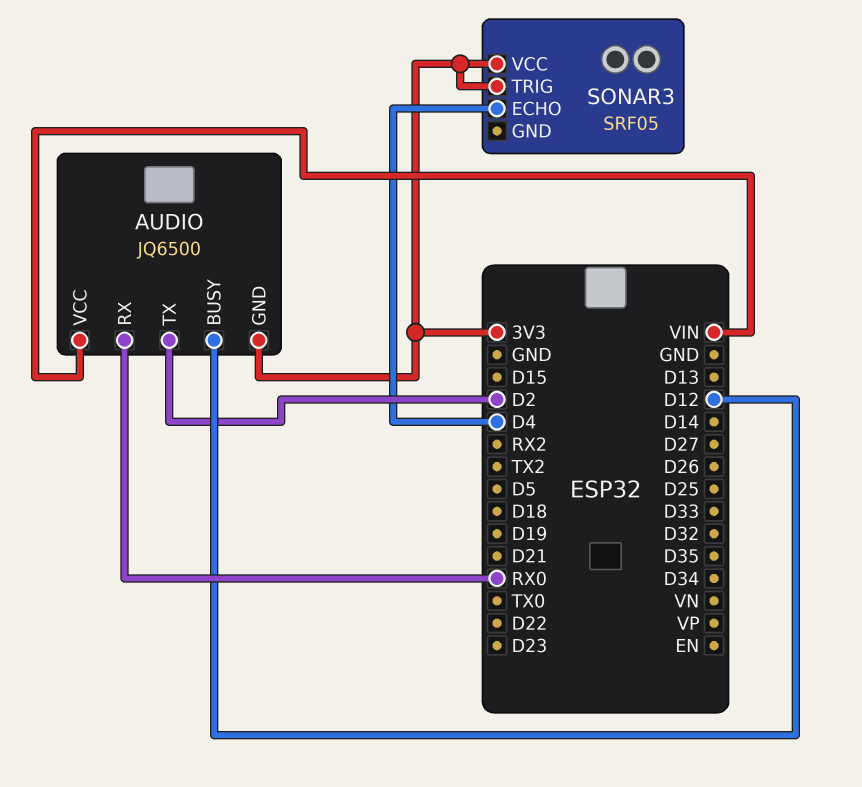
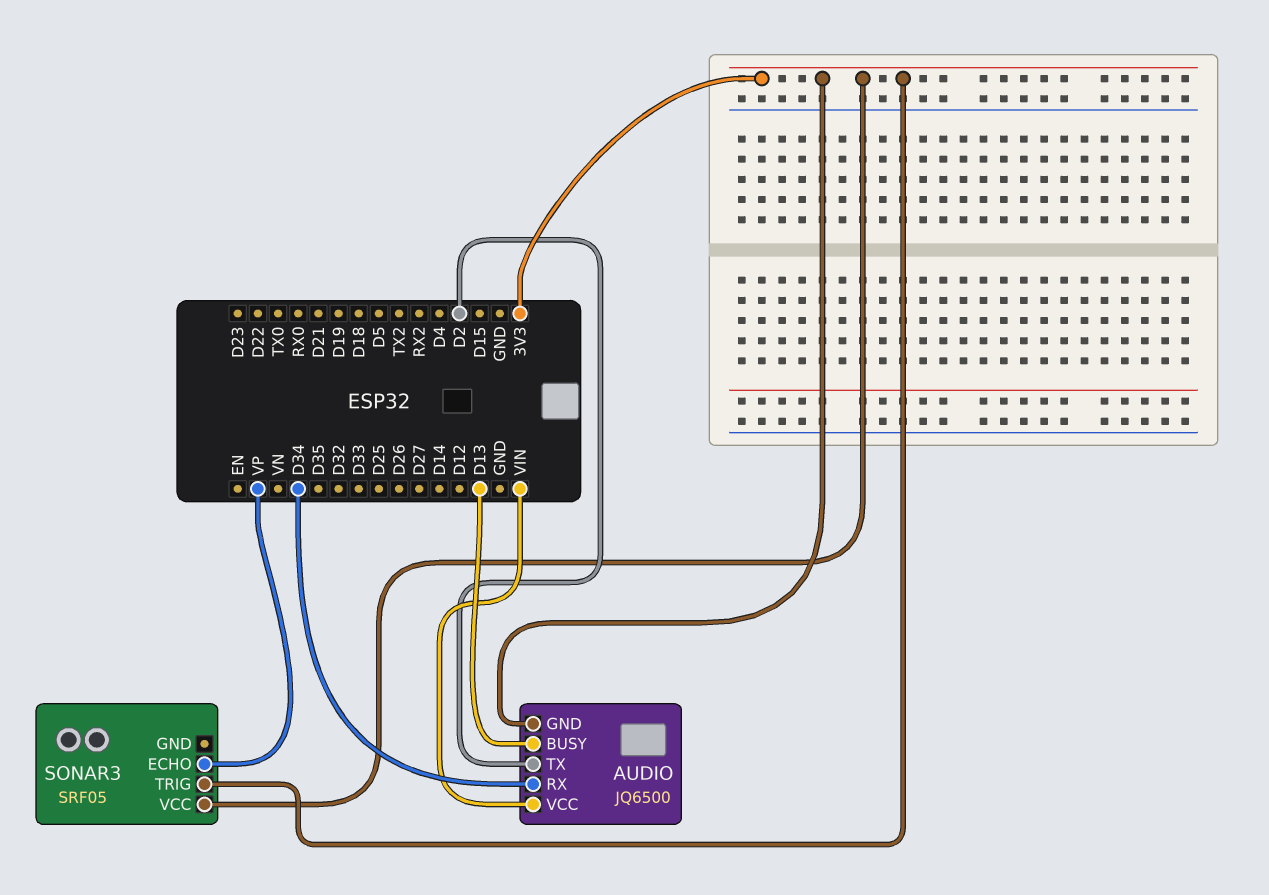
AUDIO pin BUSY: D12 -> D13
AUDIO pin RX: RX0 -> D34
SONAR3 pin ECHO: D4 -> VP

